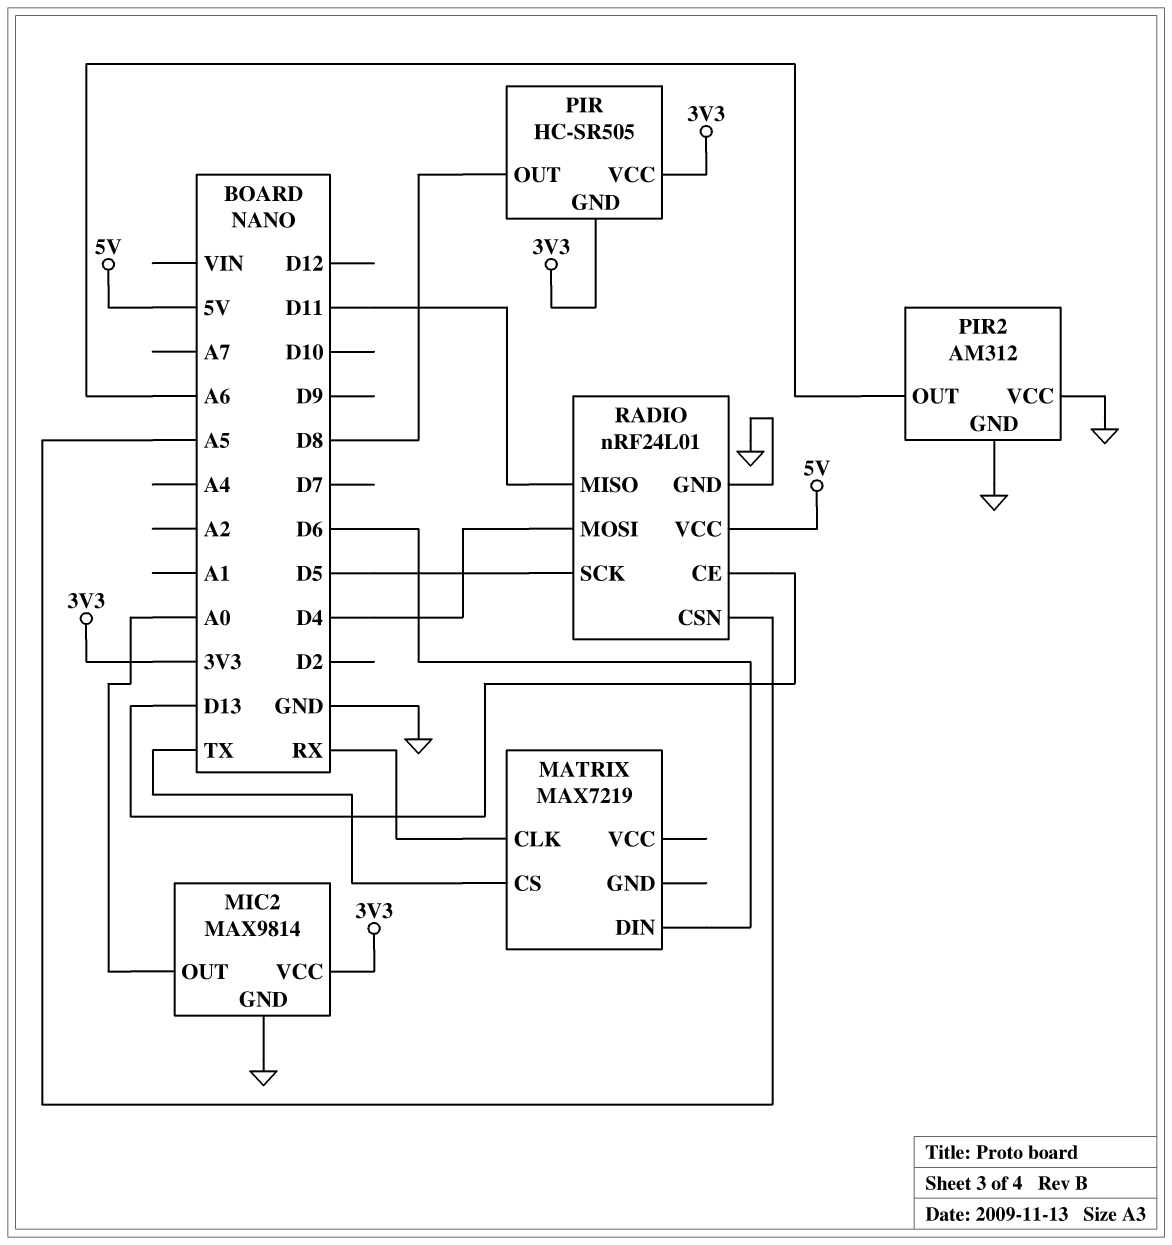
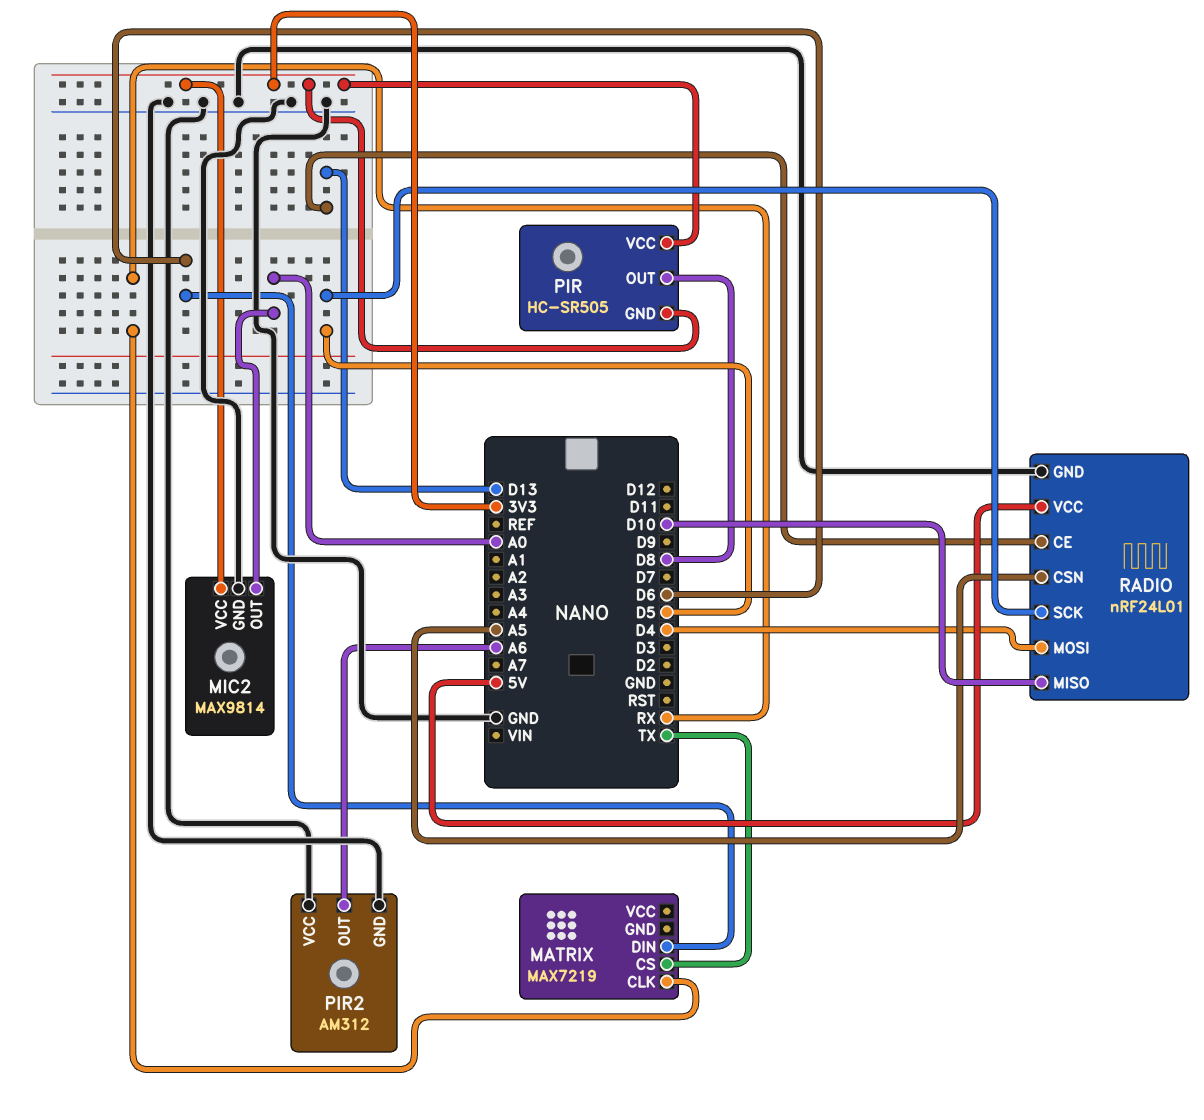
RADIO pin MISO: D11 -> D10

